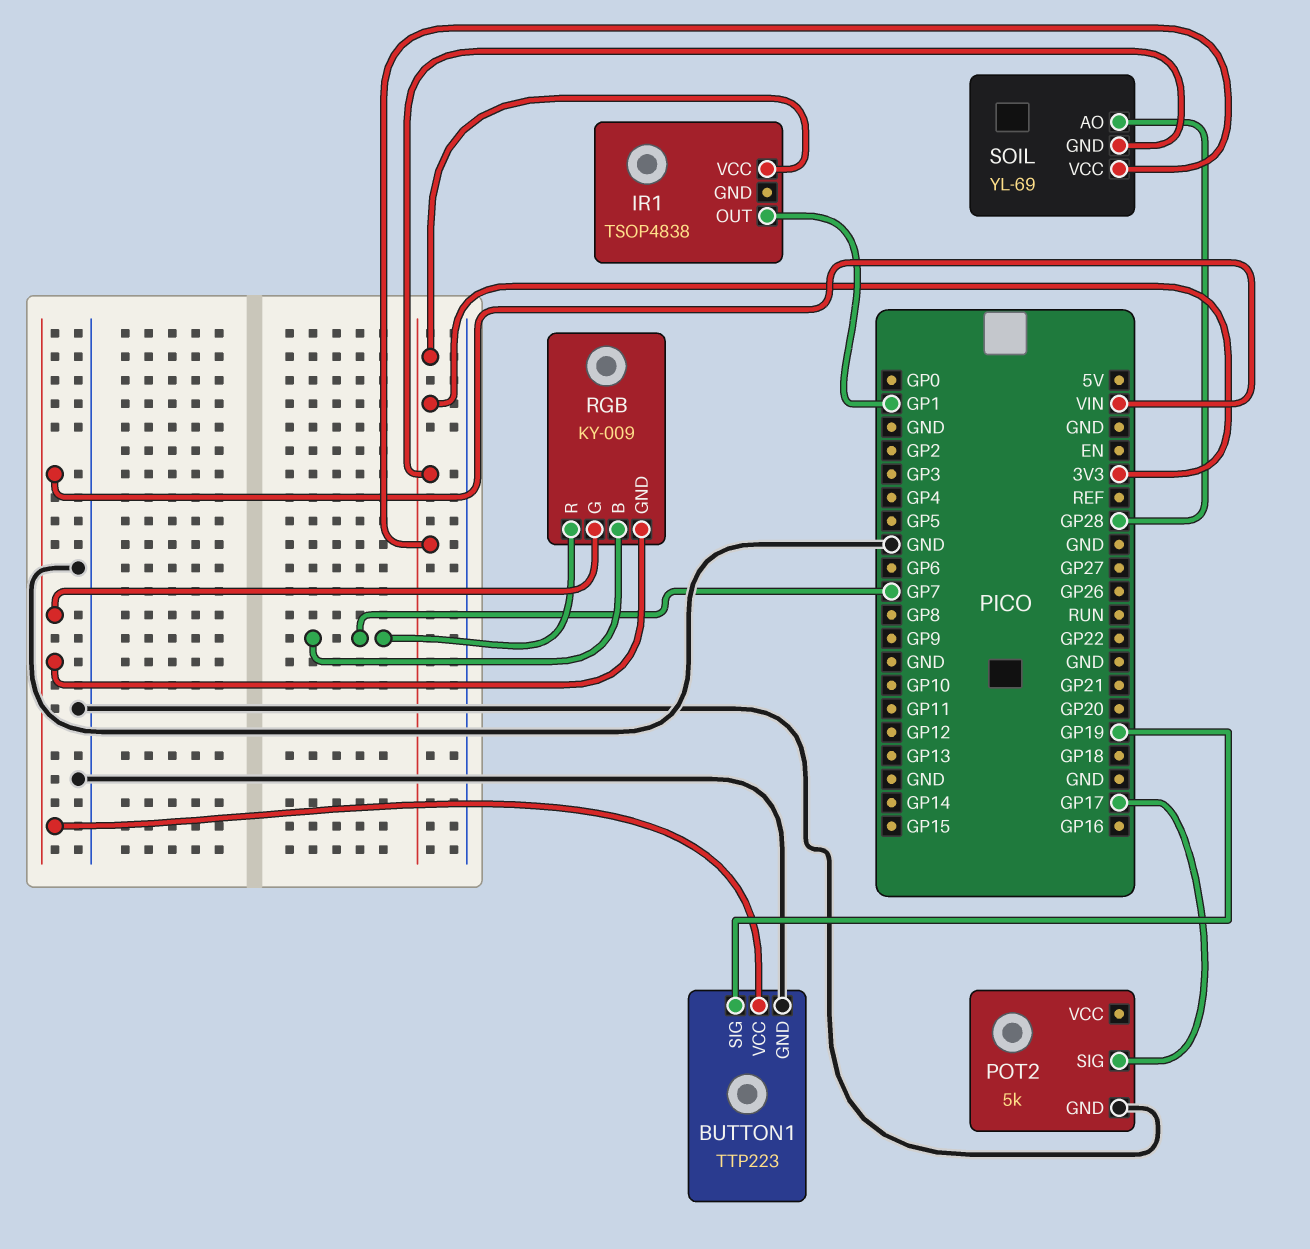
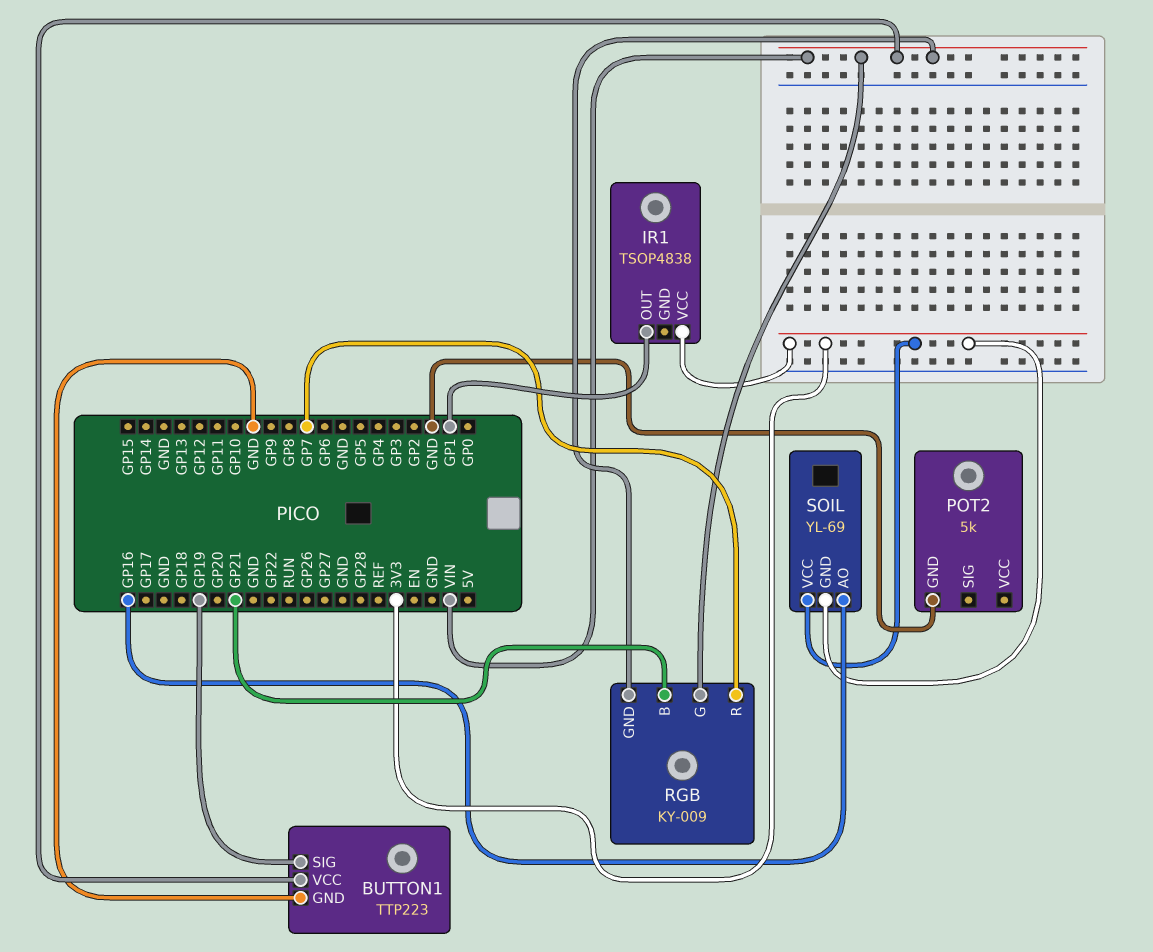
POT2 pin SIG: GP17 -> none
RGB pin B: GP7 -> GP21
SOIL pin AO: GP28 -> GP16

